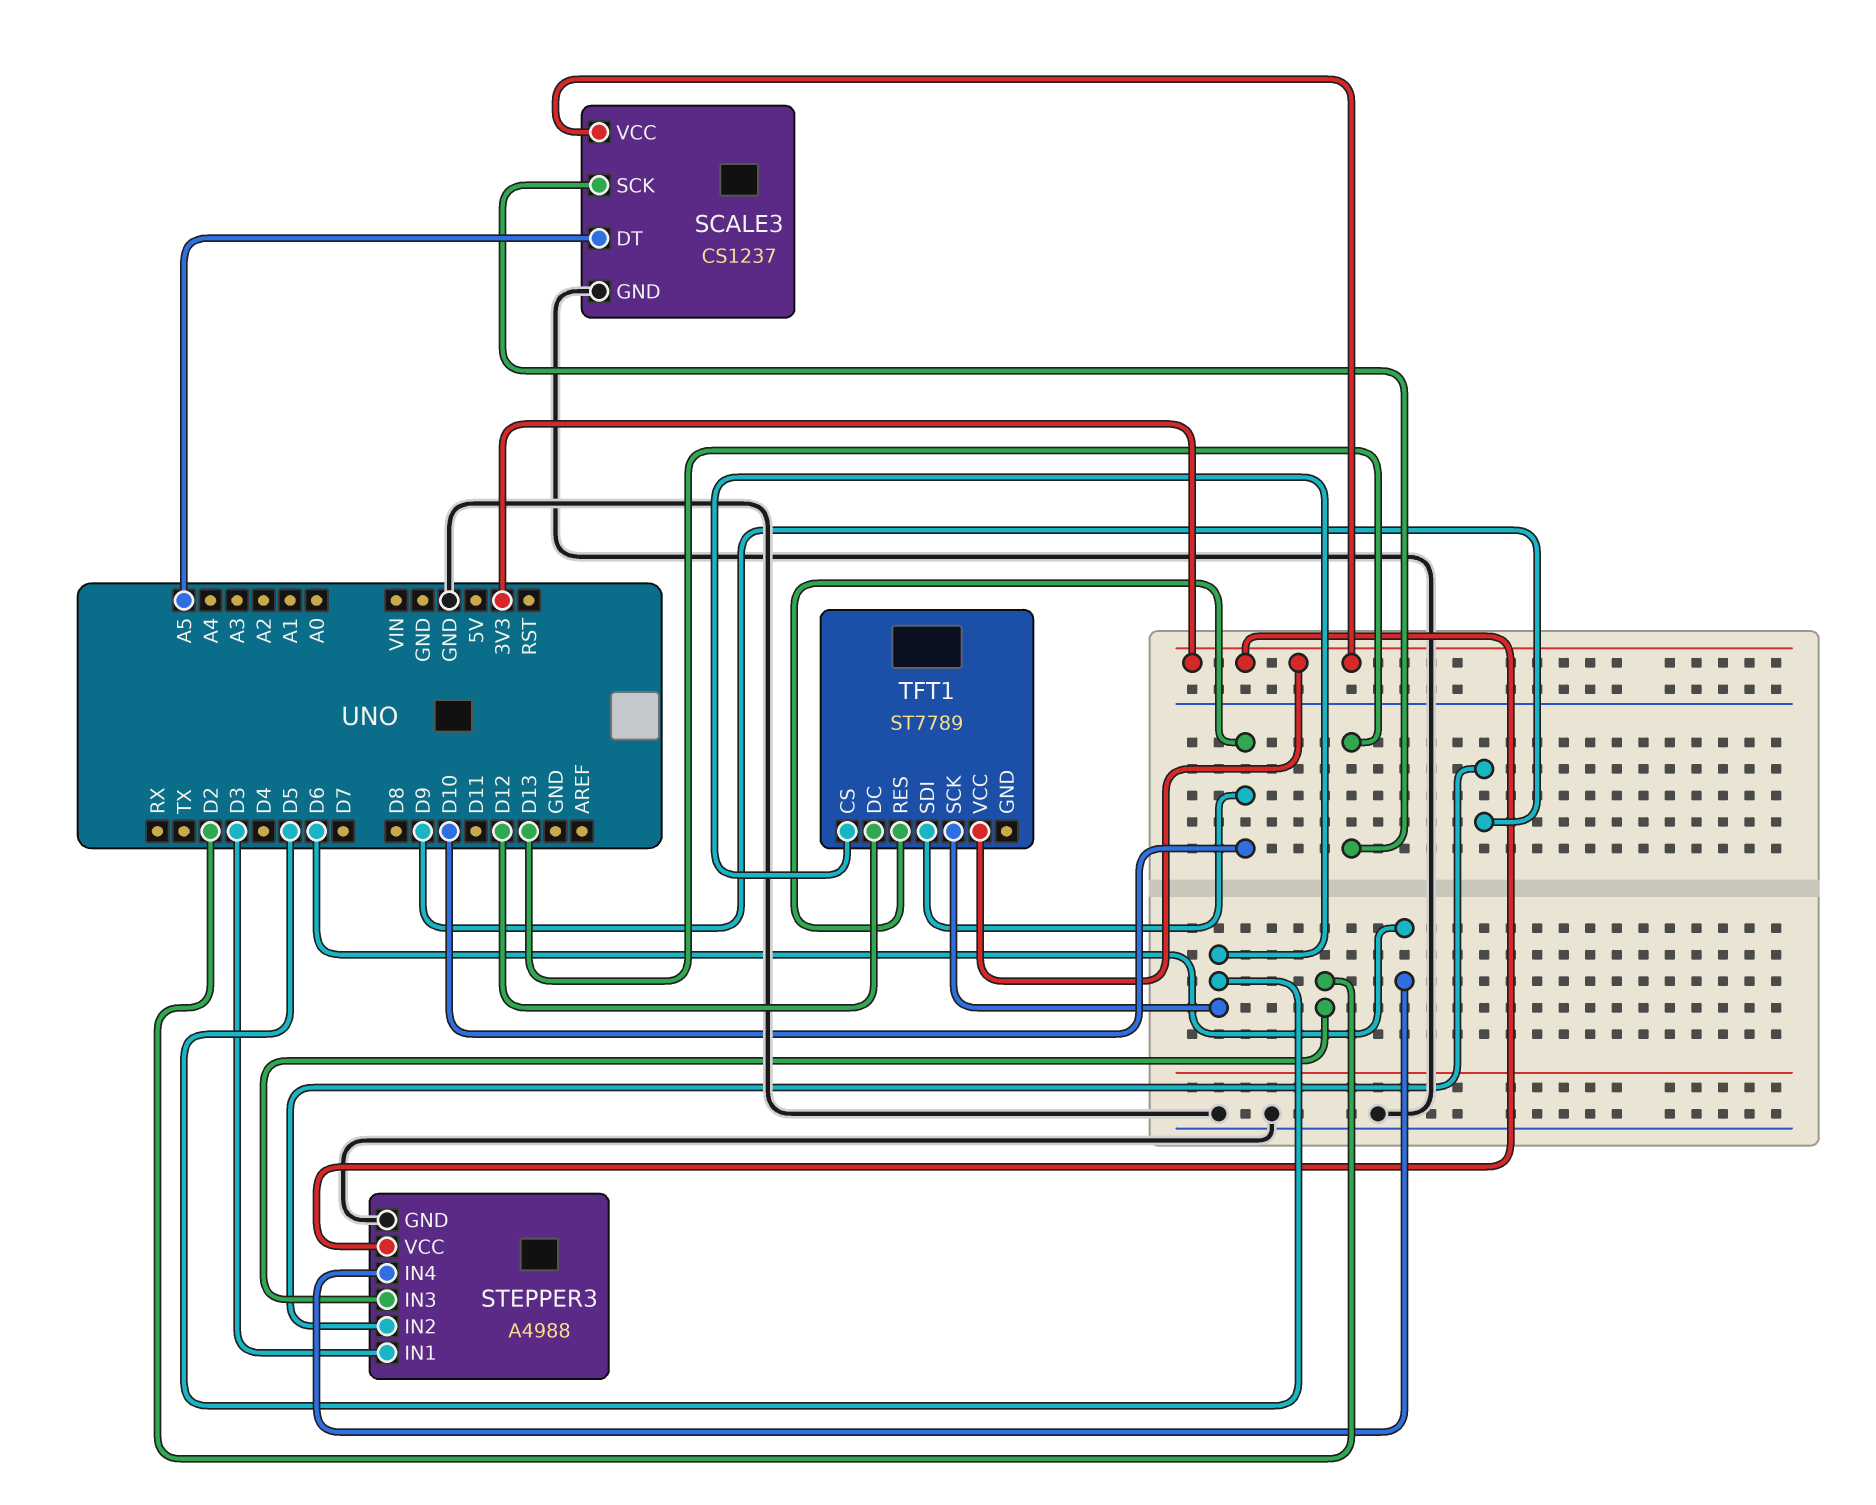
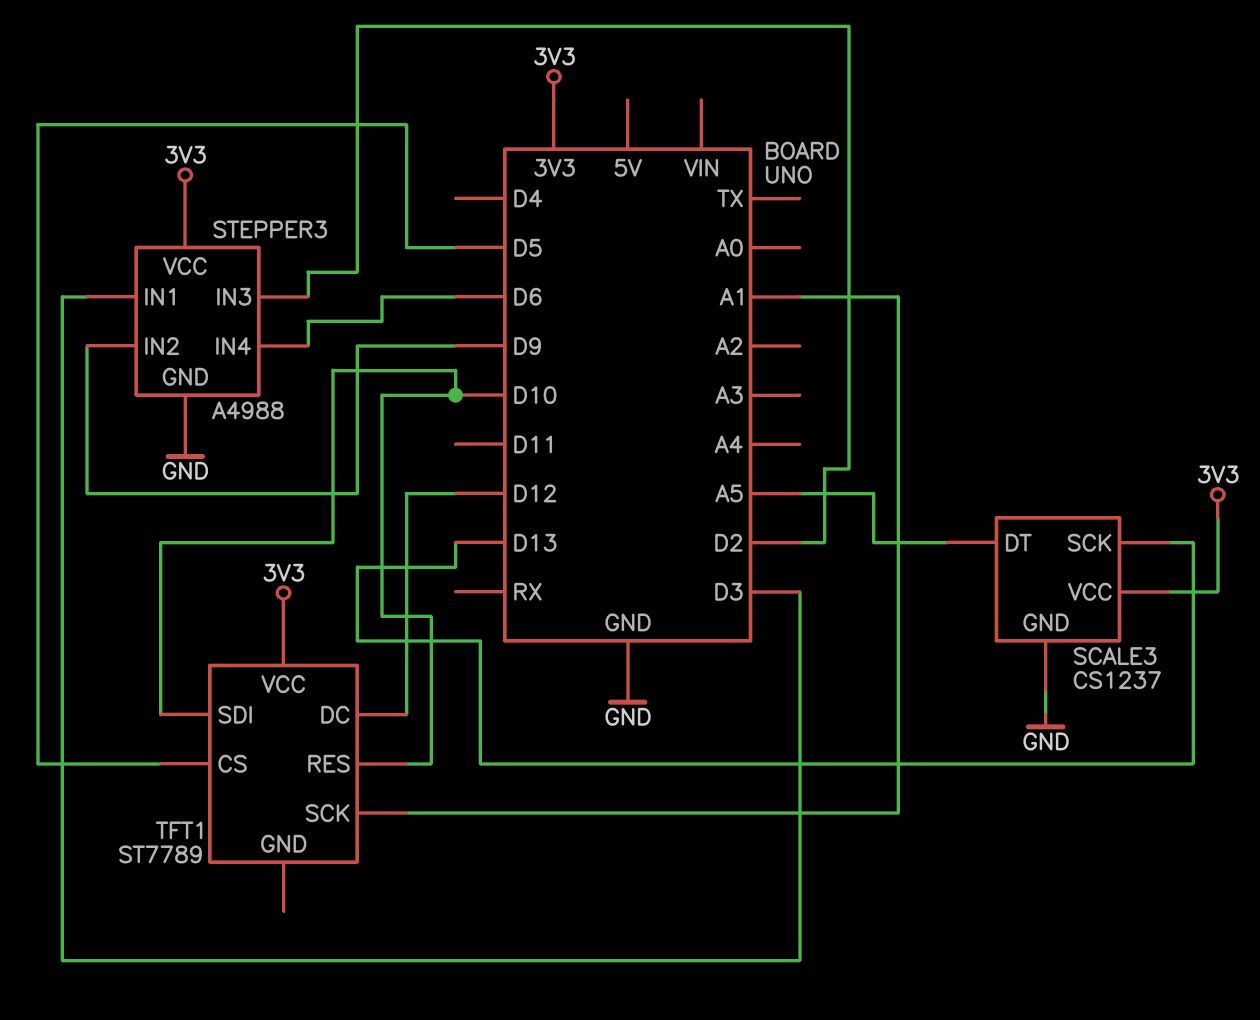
TFT1 pin SCK: D5 -> A1

